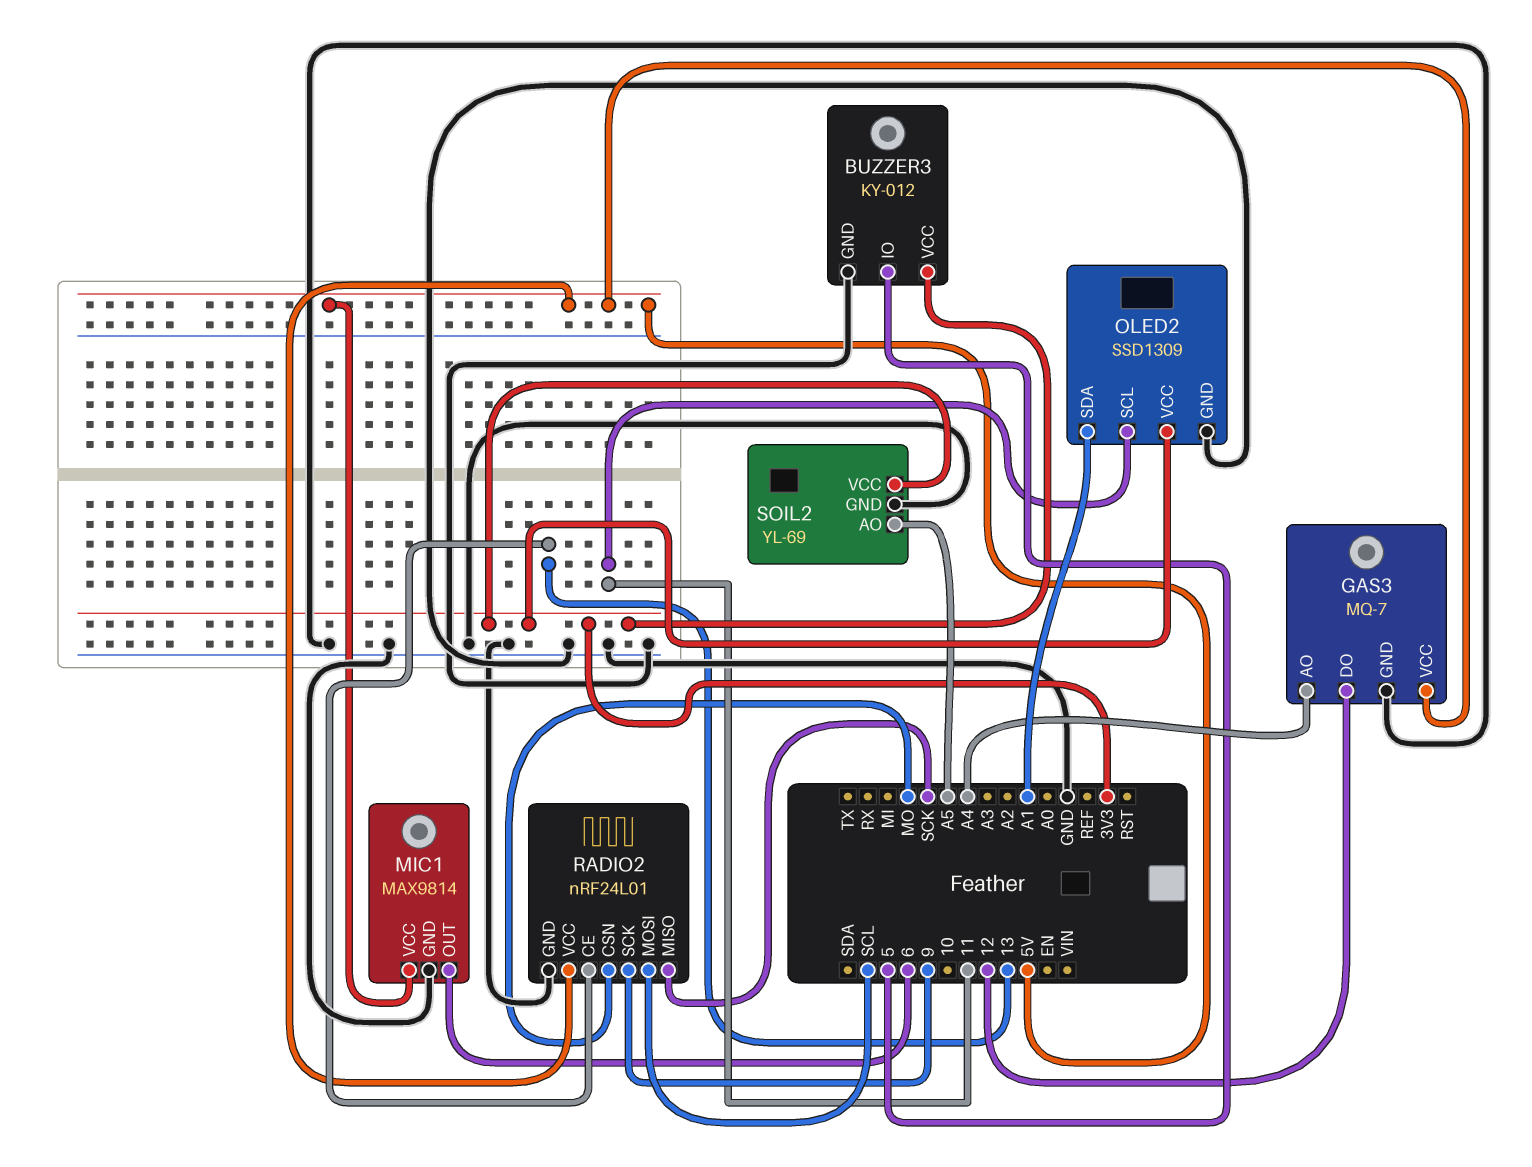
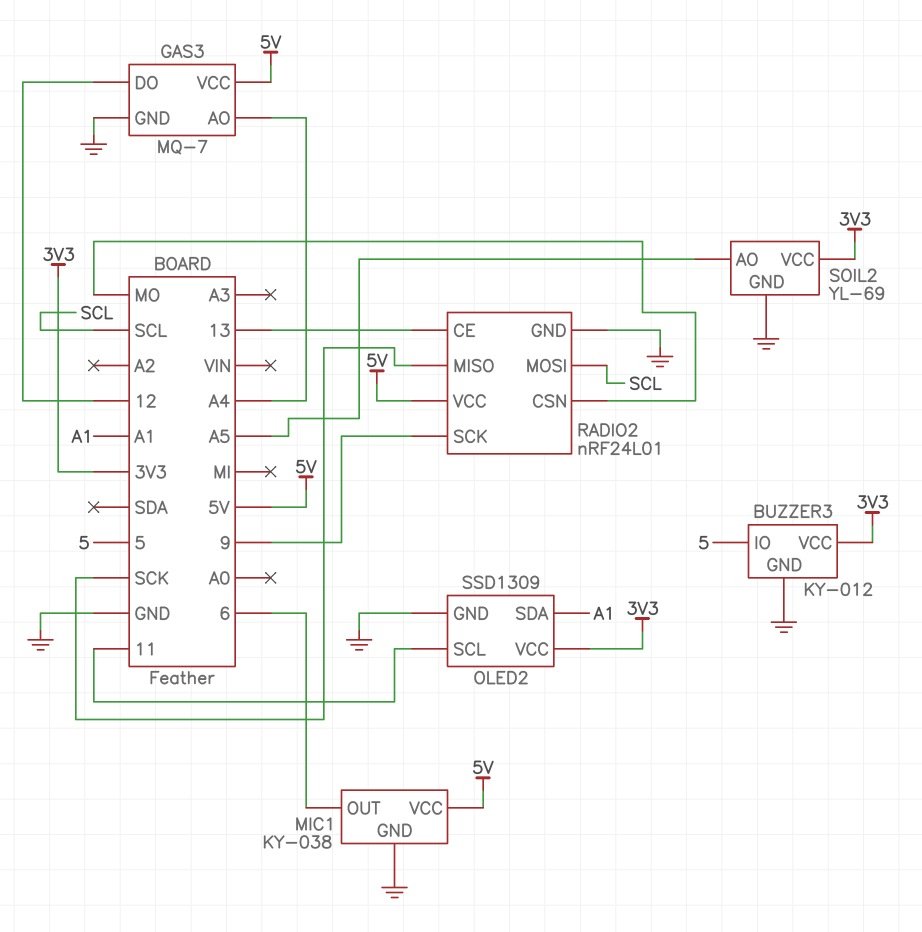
MIC1: MAX9814 -> KY-038

